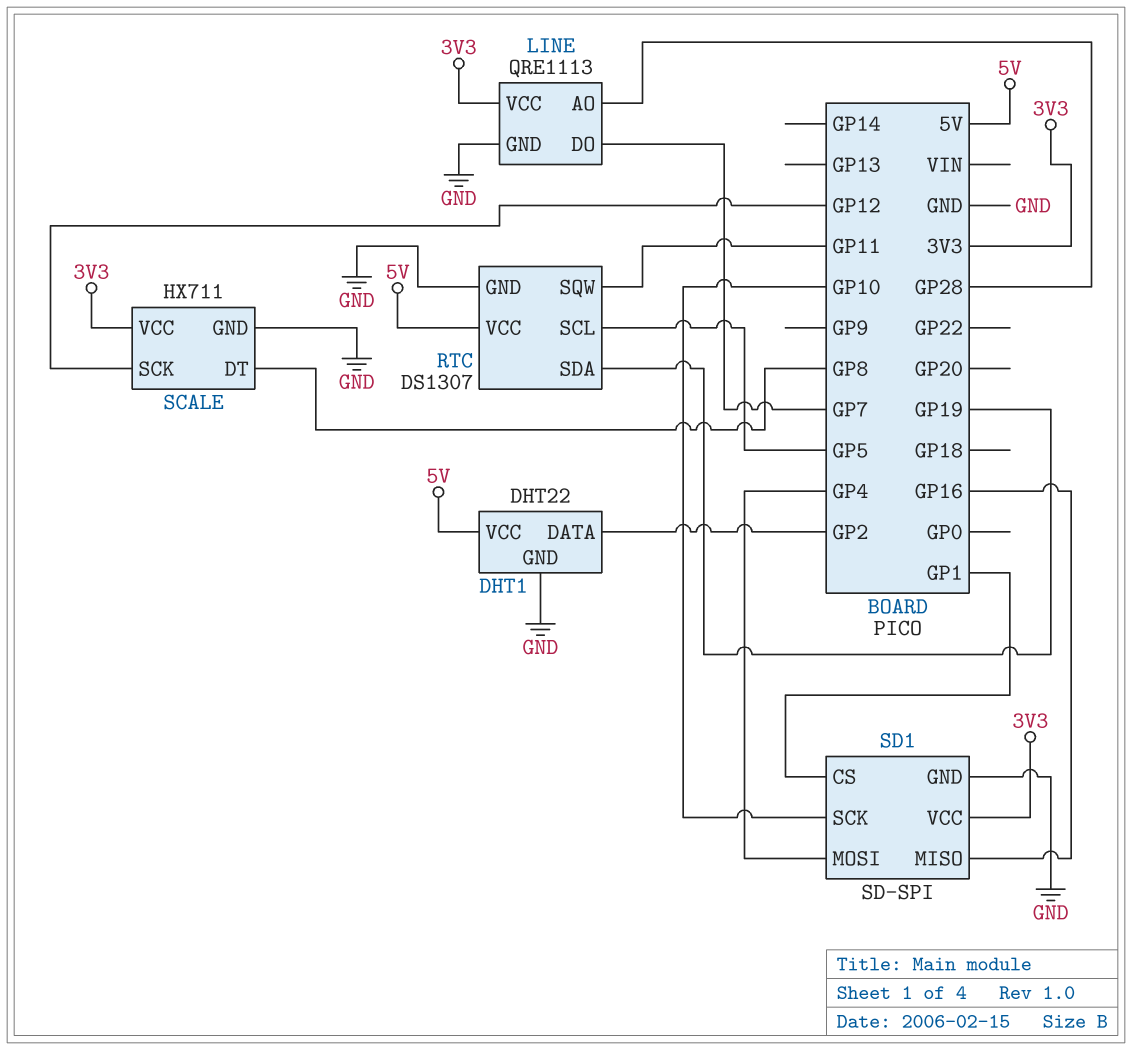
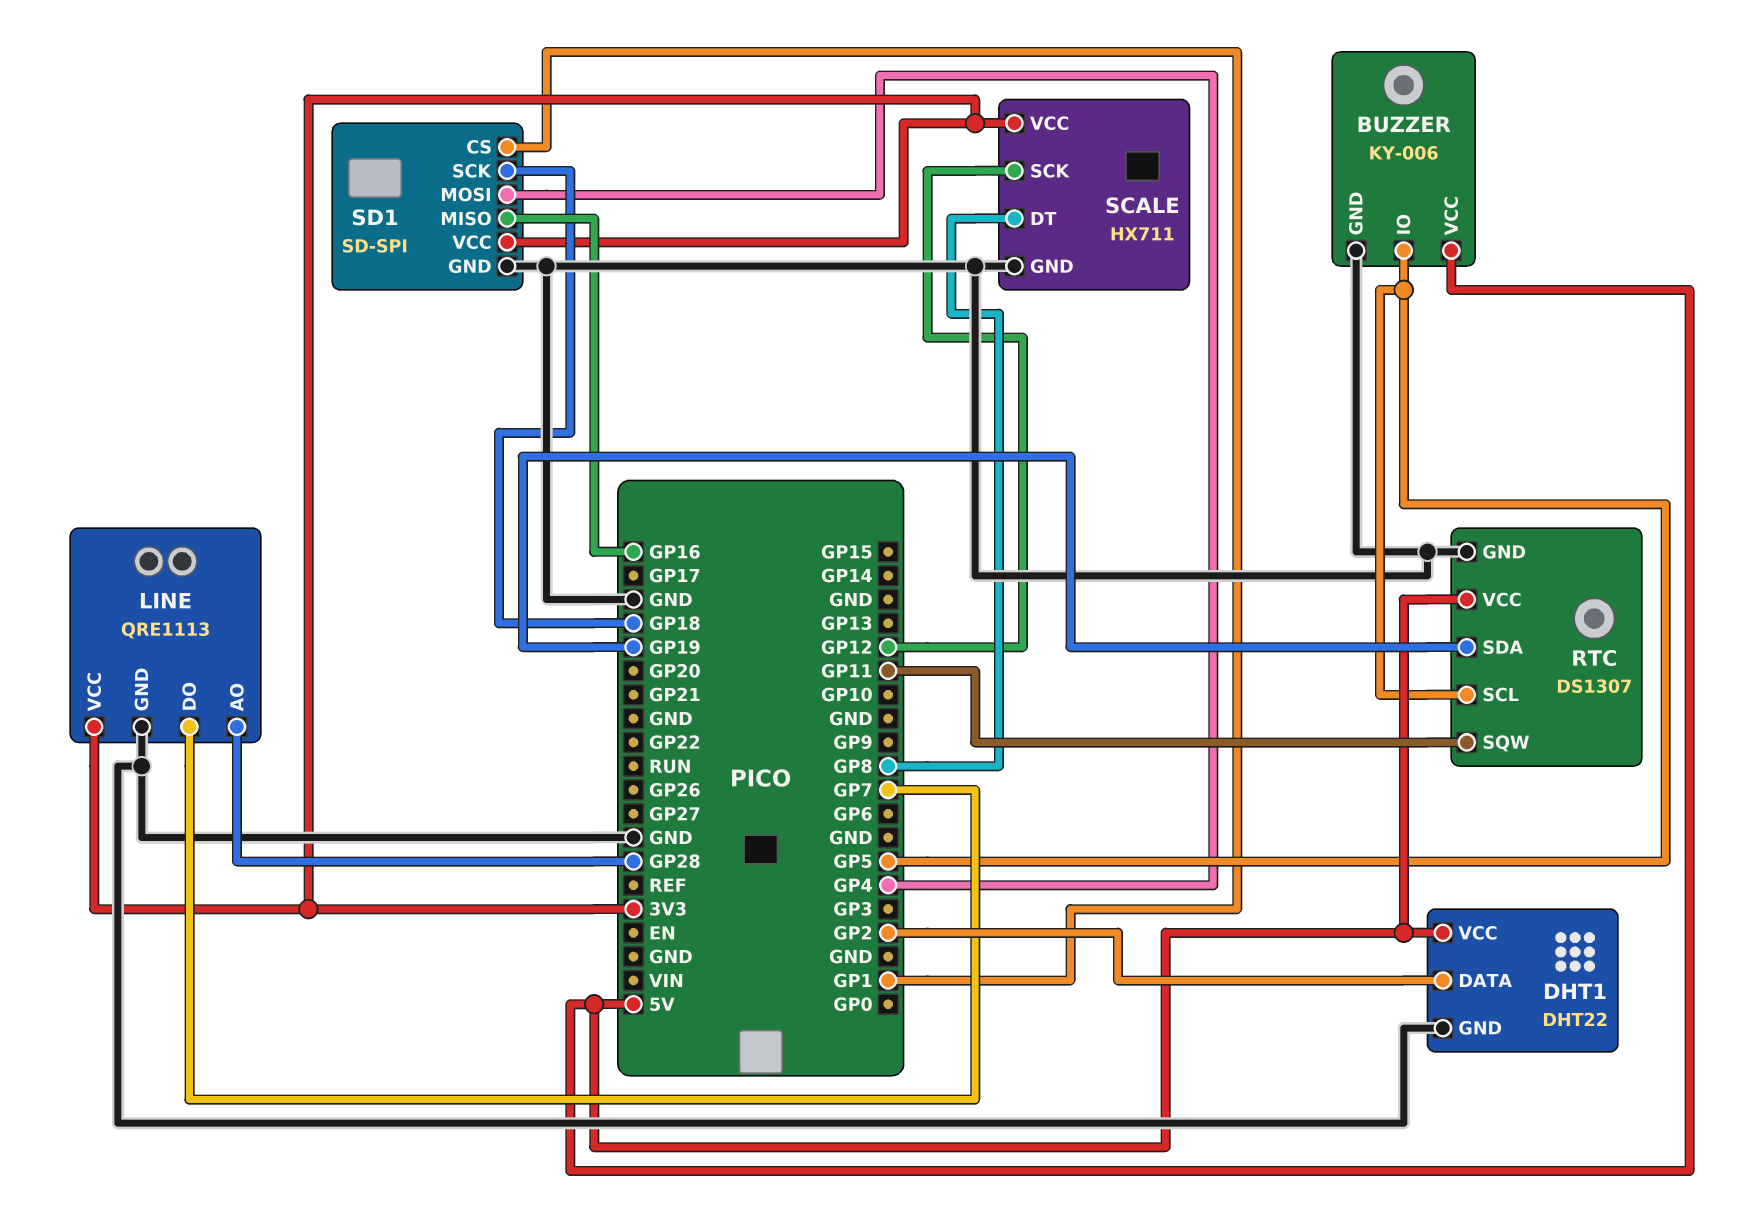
BUZZER: none -> KY-006
BUZZER pin GND: none -> GND
BUZZER pin IO: none -> GP5
BUZZER pin VCC: none -> 5V
SD1 pin SCK: GP10 -> GP18

